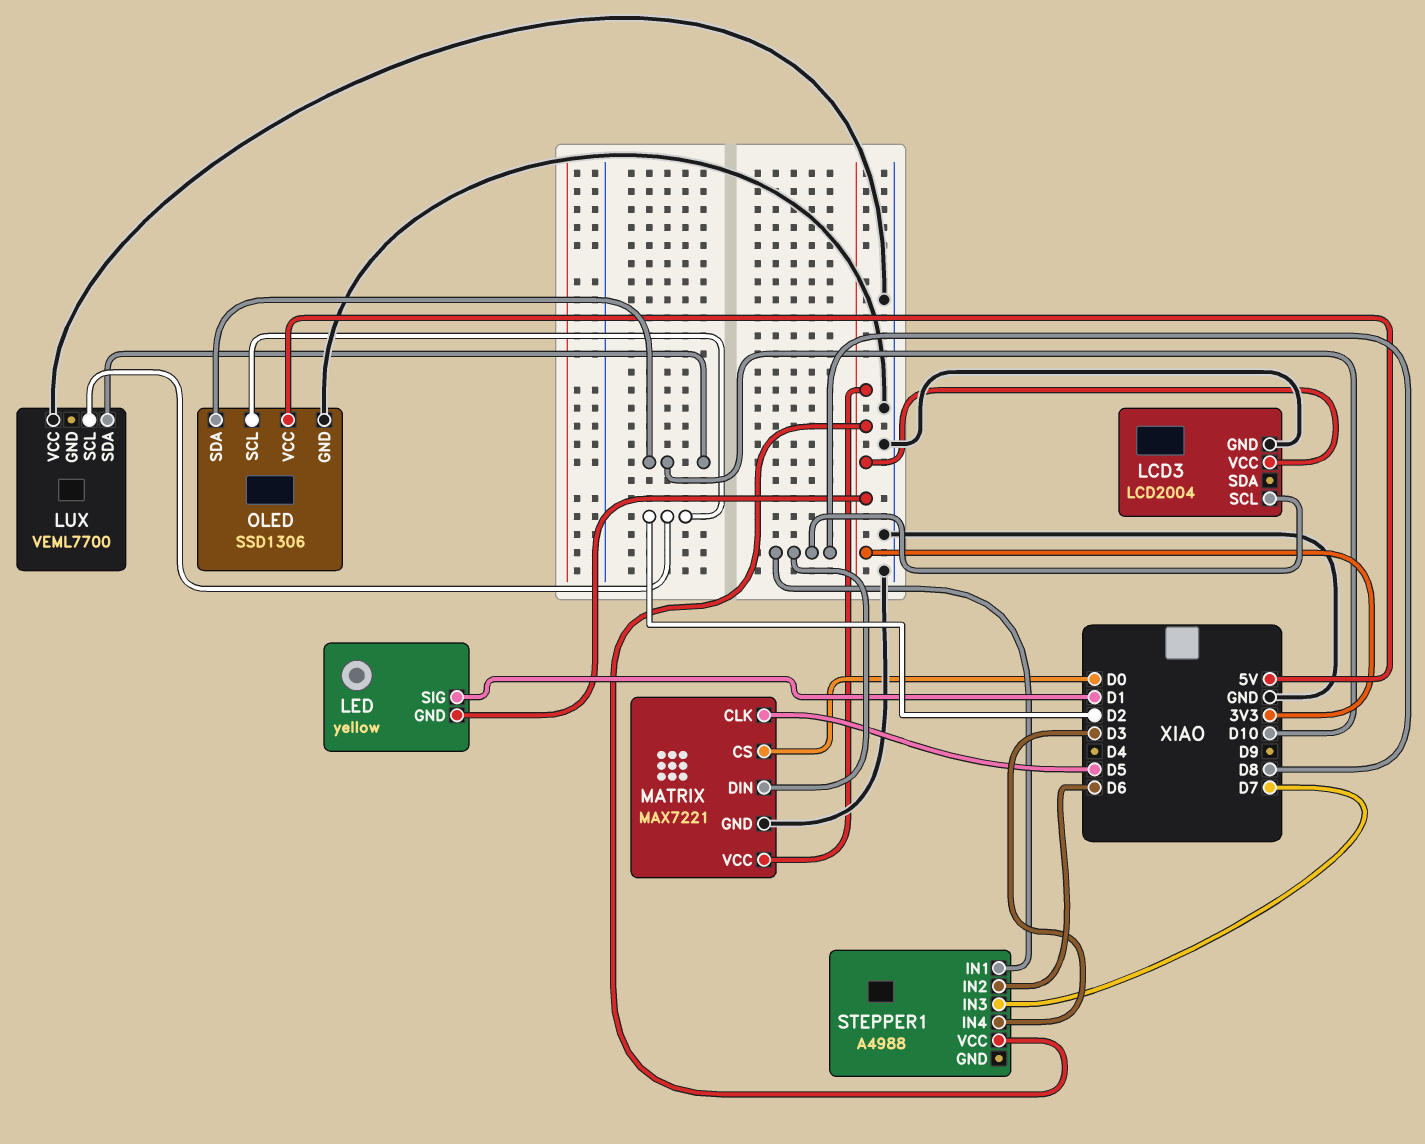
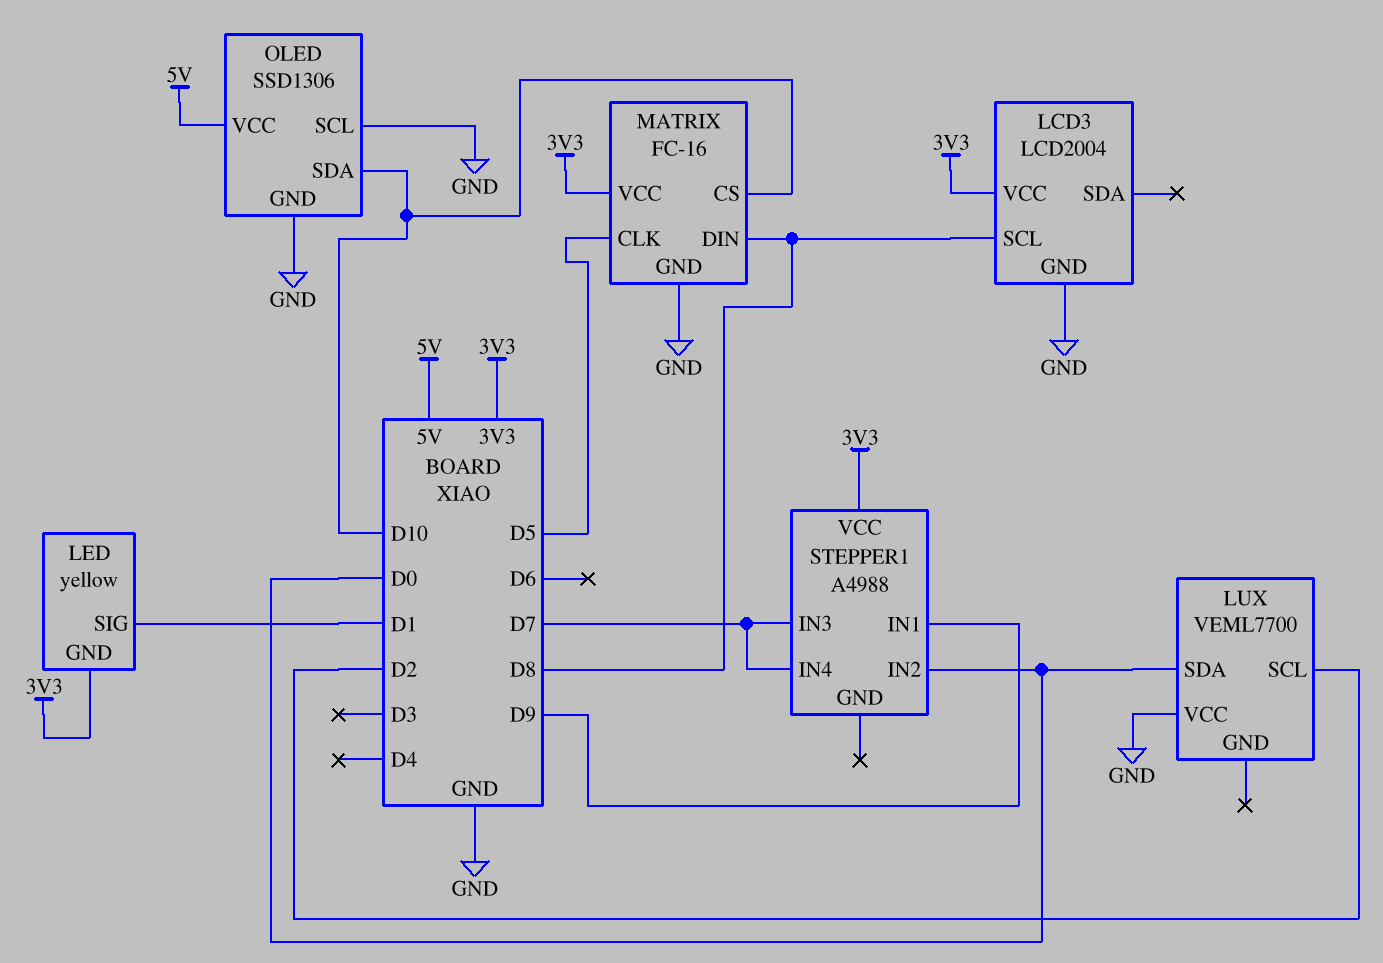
LUX pin SDA: D10 -> D0
MATRIX: MAX7221 -> FC-16
MATRIX pin CS: D0 -> D10
OLED pin SCL: D2 -> GND
STEPPER1 pin IN1: D8 -> D9
STEPPER1 pin IN2: D6 -> D0
STEPPER1 pin IN4: D3 -> D7

